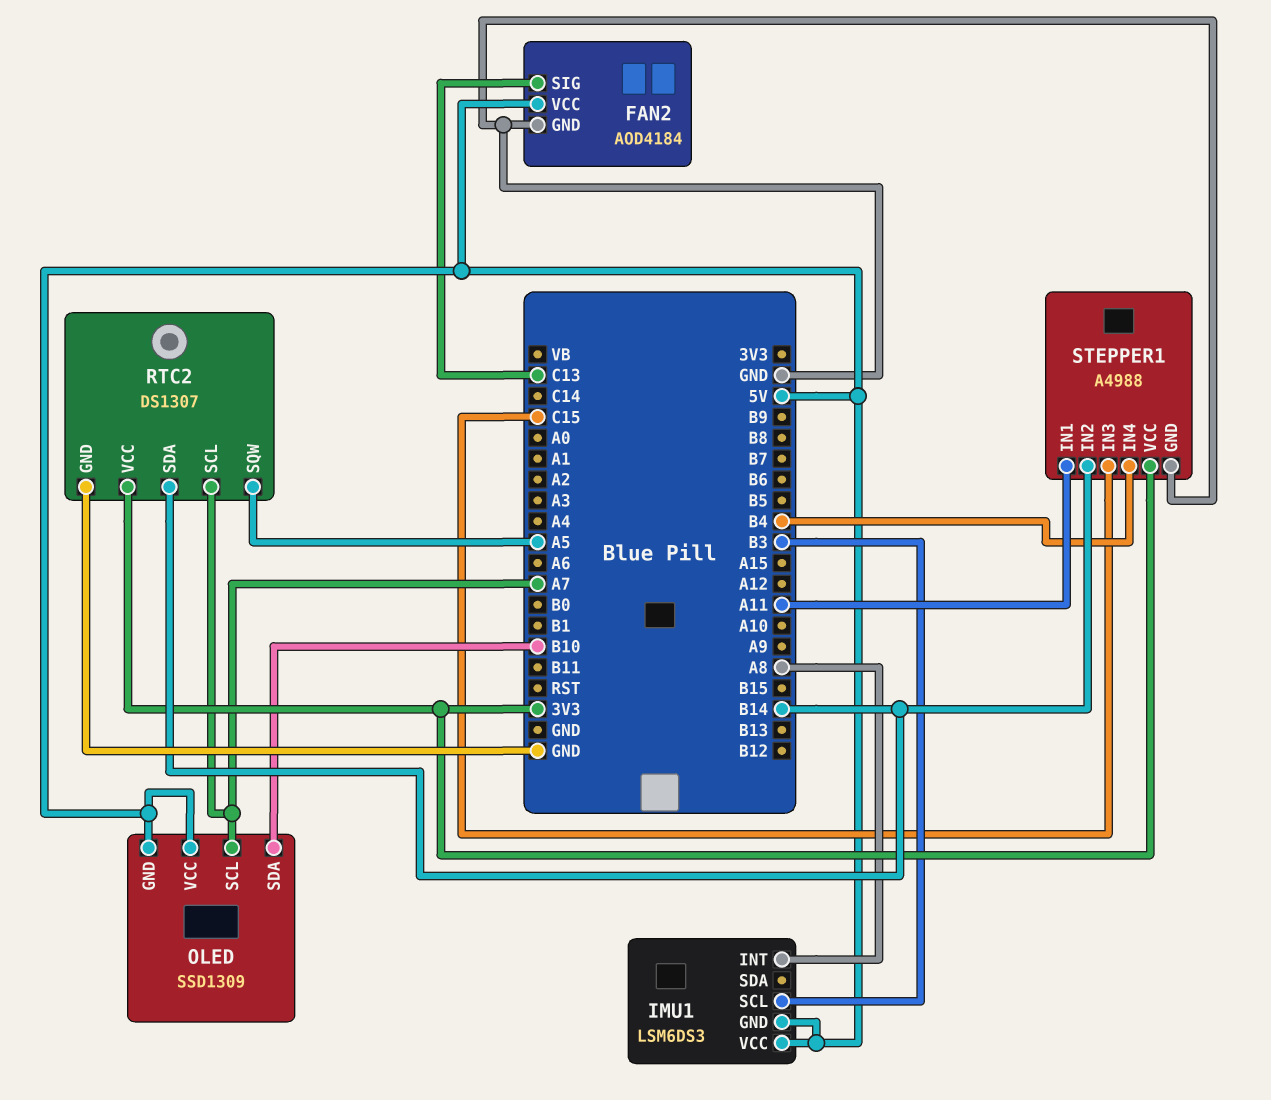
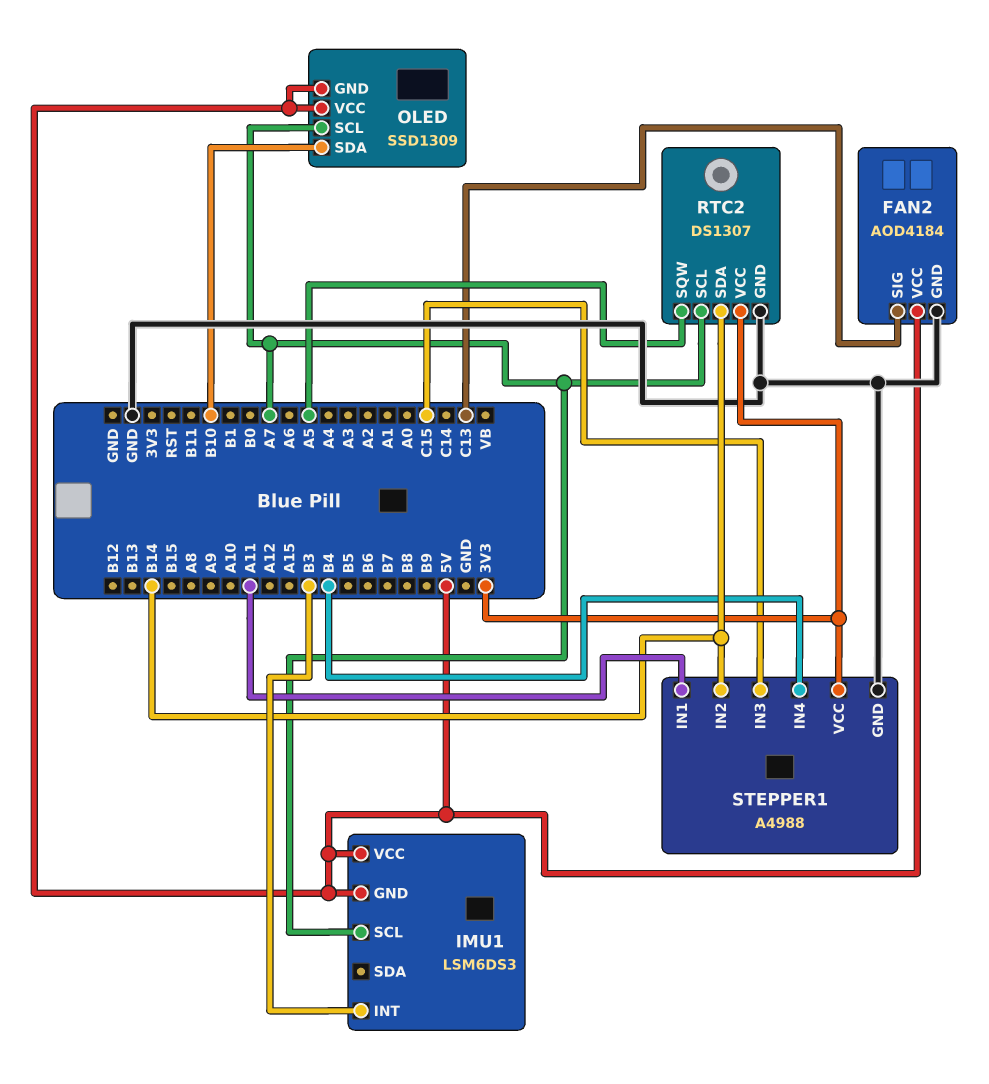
IMU1 pin INT: A8 -> B3
IMU1 pin SCL: B3 -> A7

